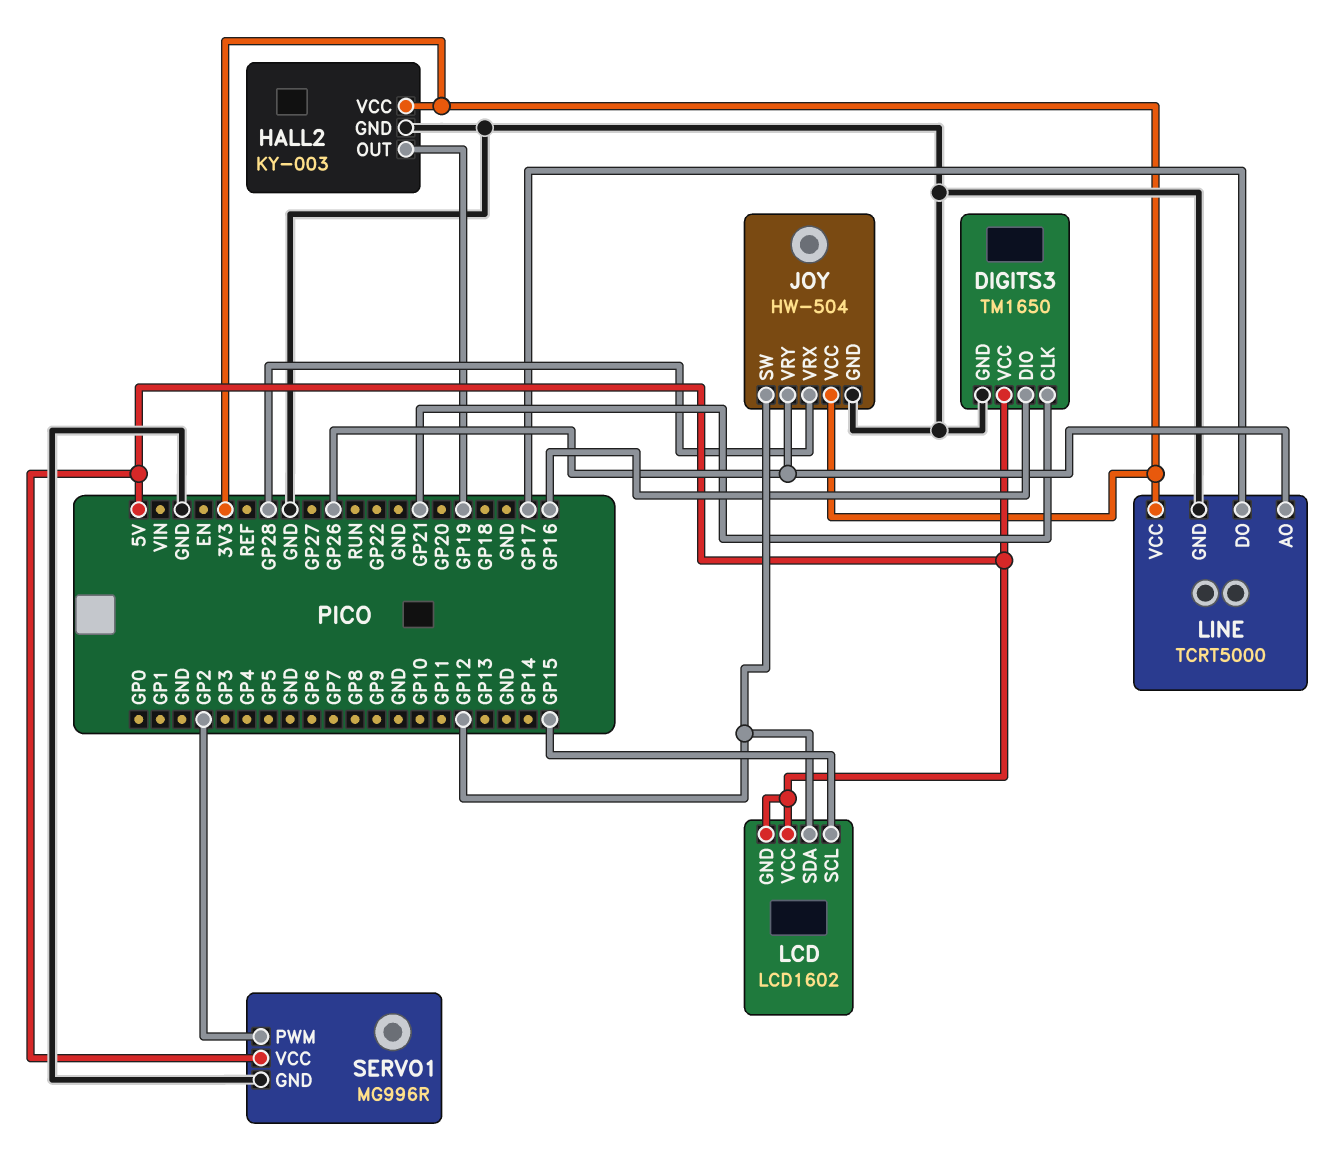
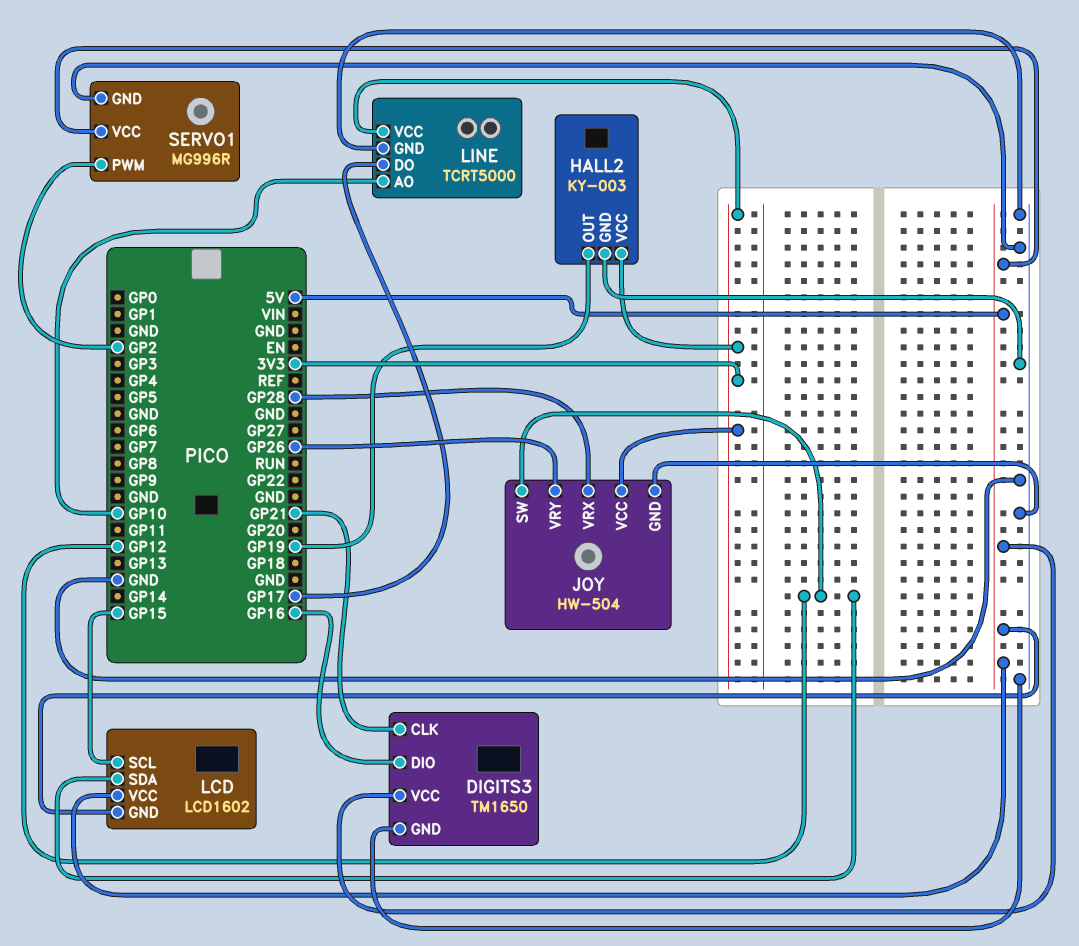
LINE pin AO: GP26 -> GP10

